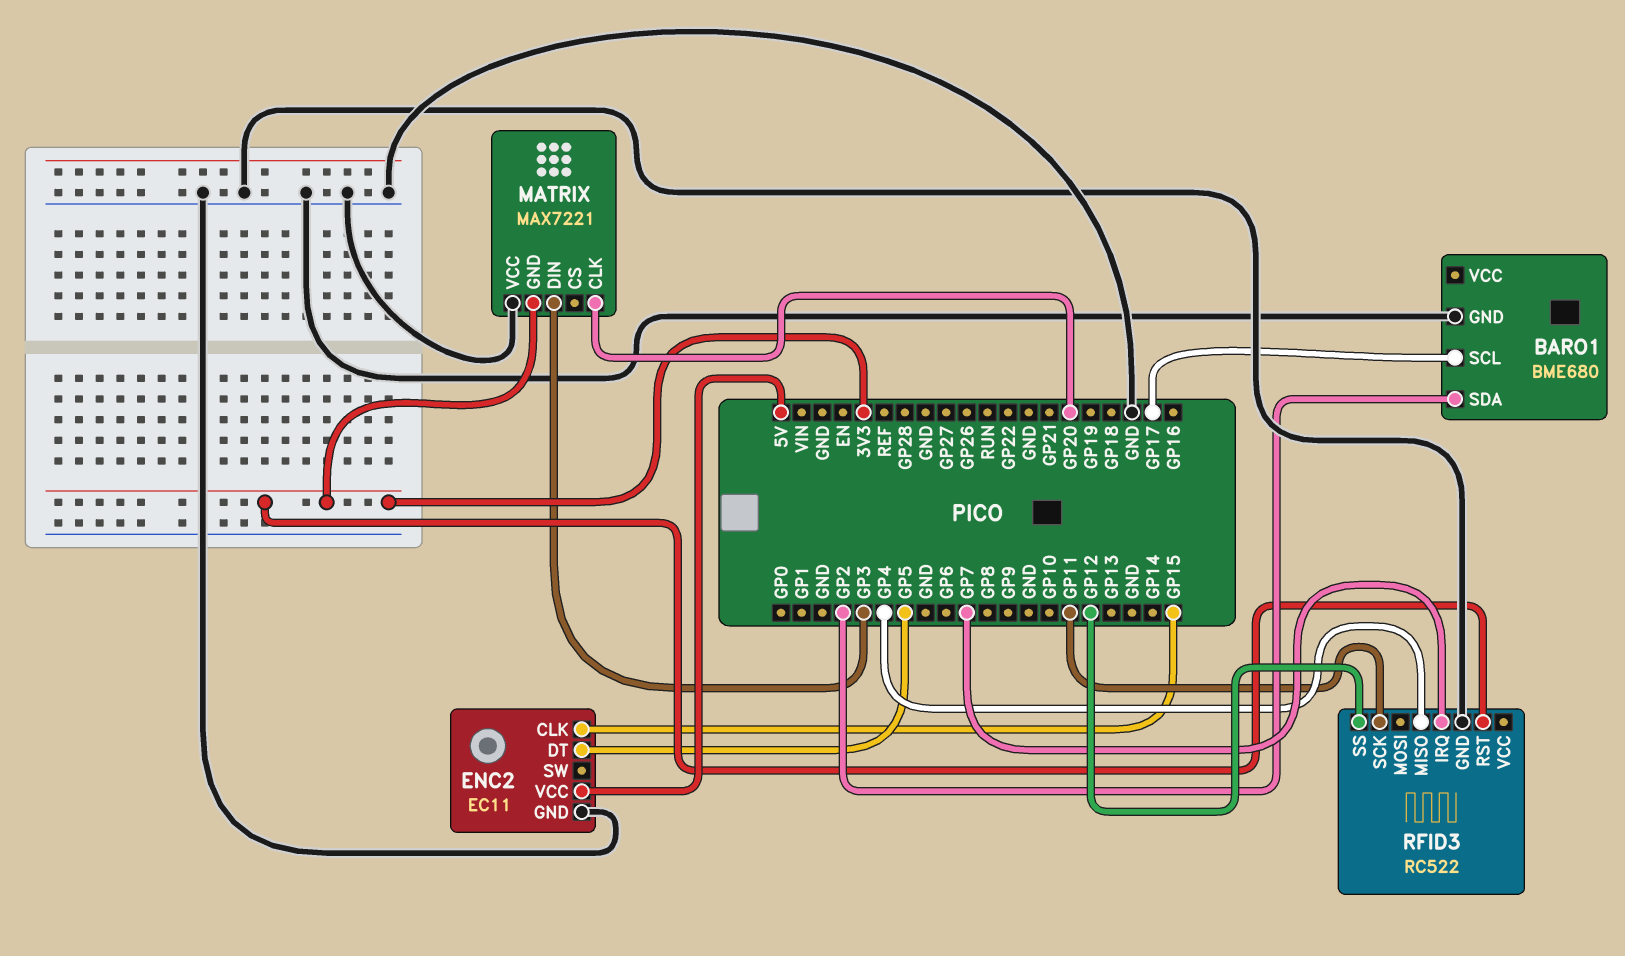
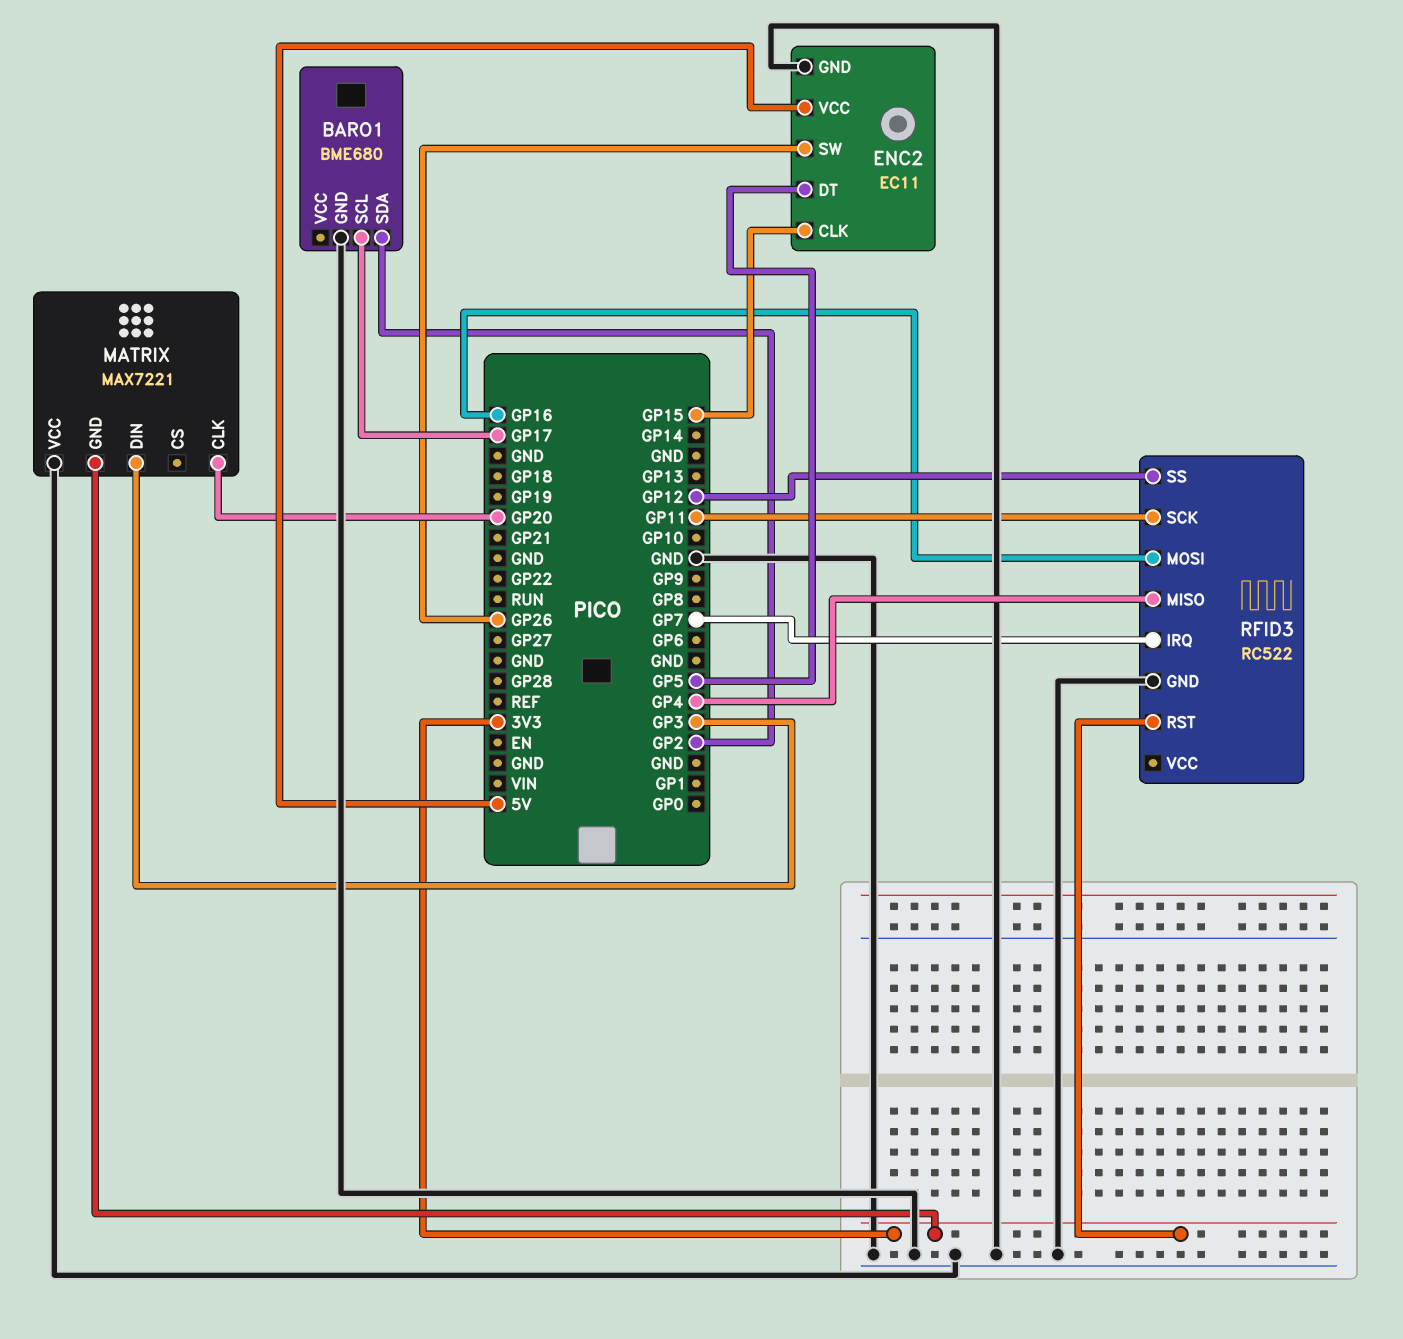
ENC2 pin SW: none -> GP26
RFID3 pin MOSI: none -> GP16

